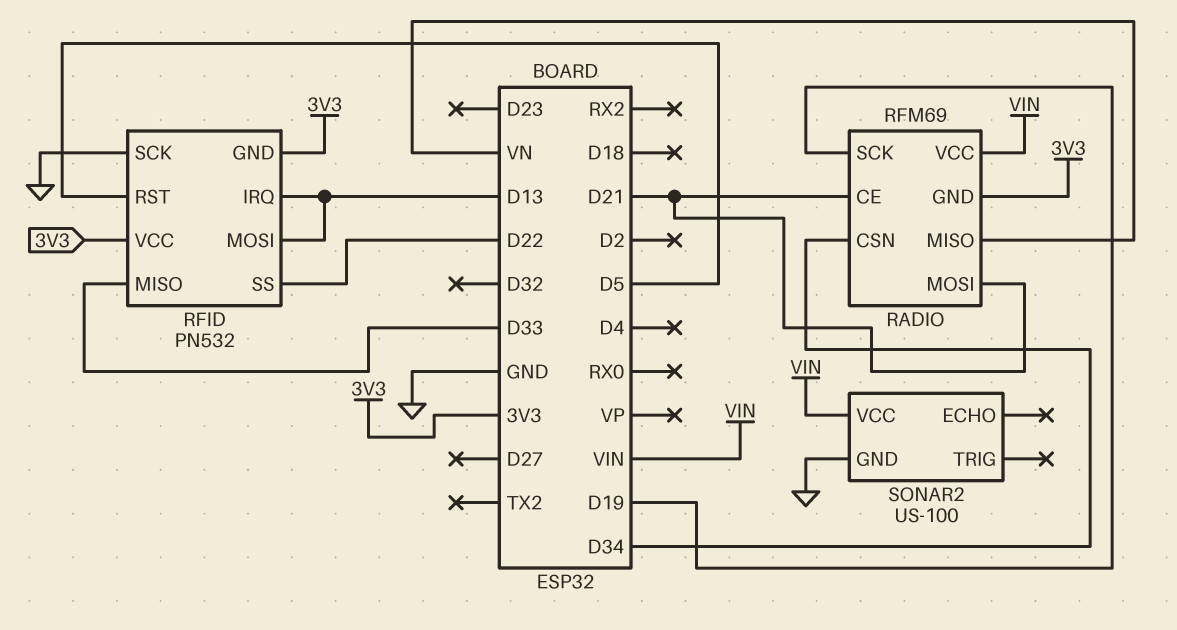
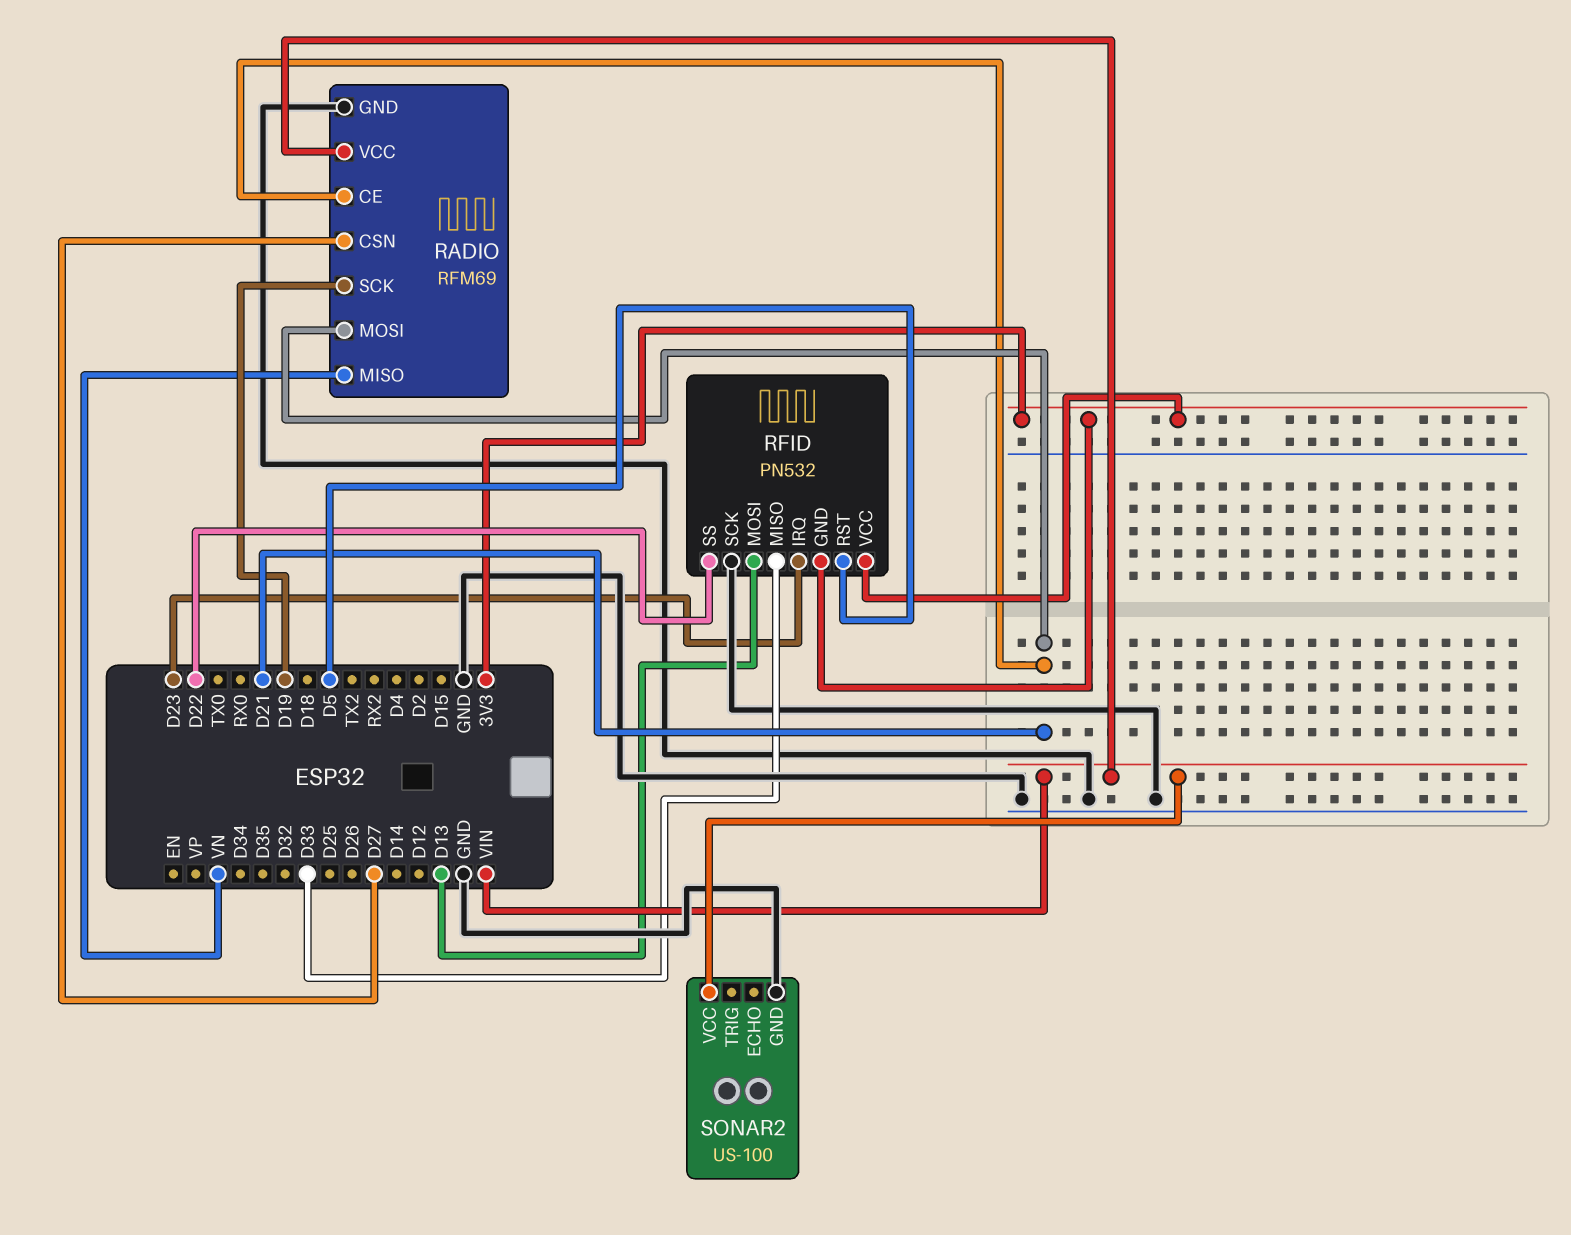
RADIO pin CSN: D34 -> D27
RADIO pin GND: 3V3 -> GND
RFID pin IRQ: D13 -> D23

